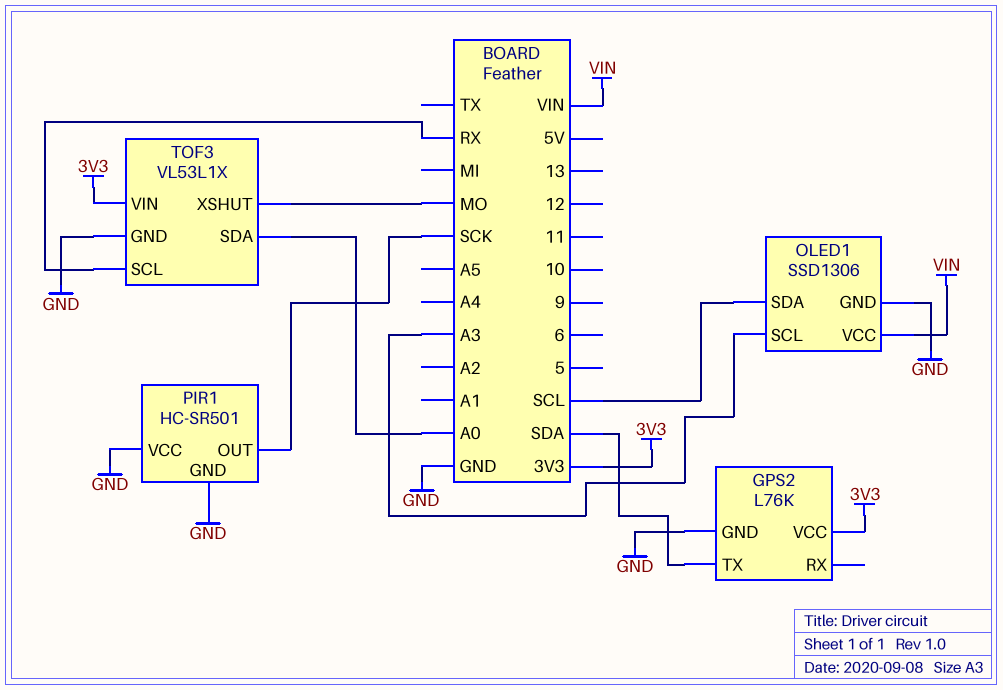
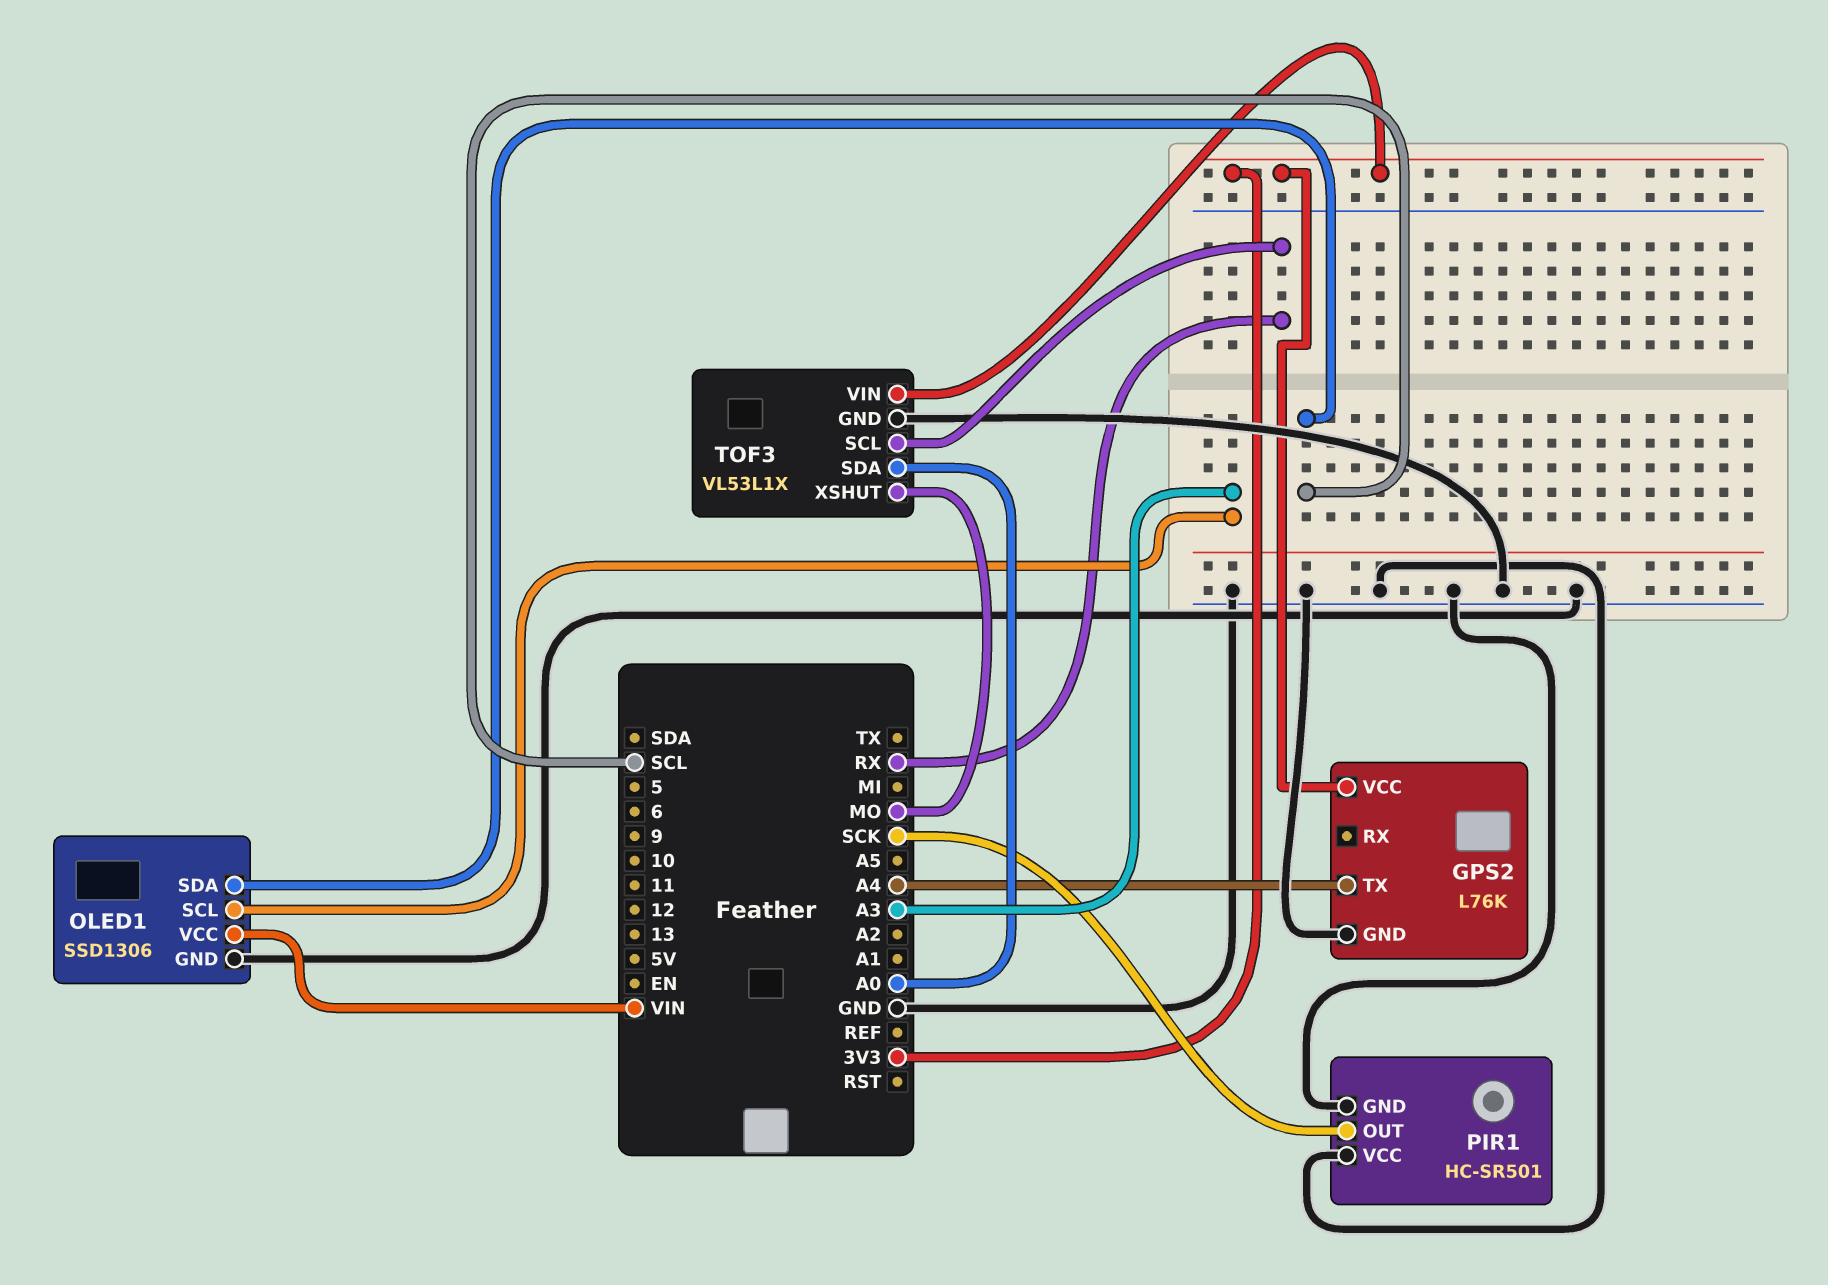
GPS2 pin TX: SDA -> A4

